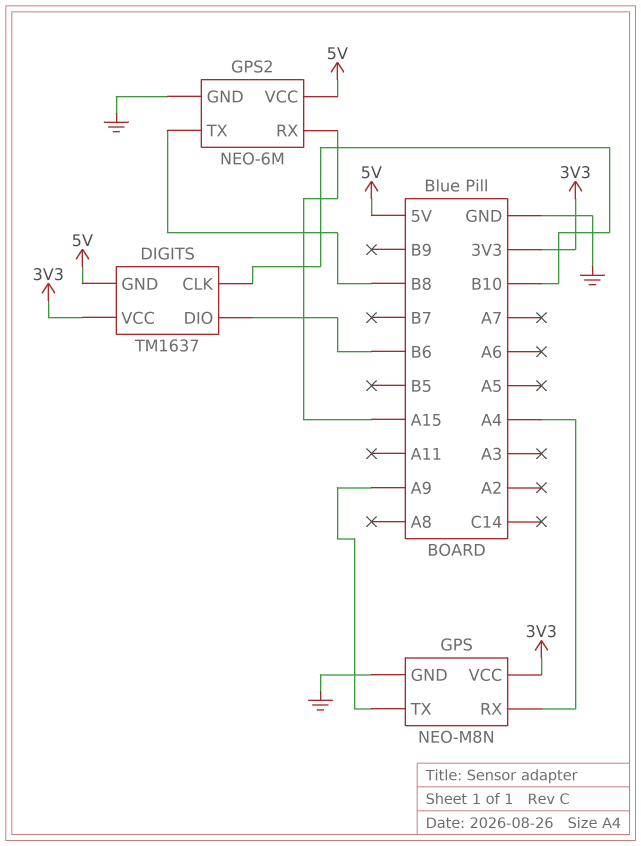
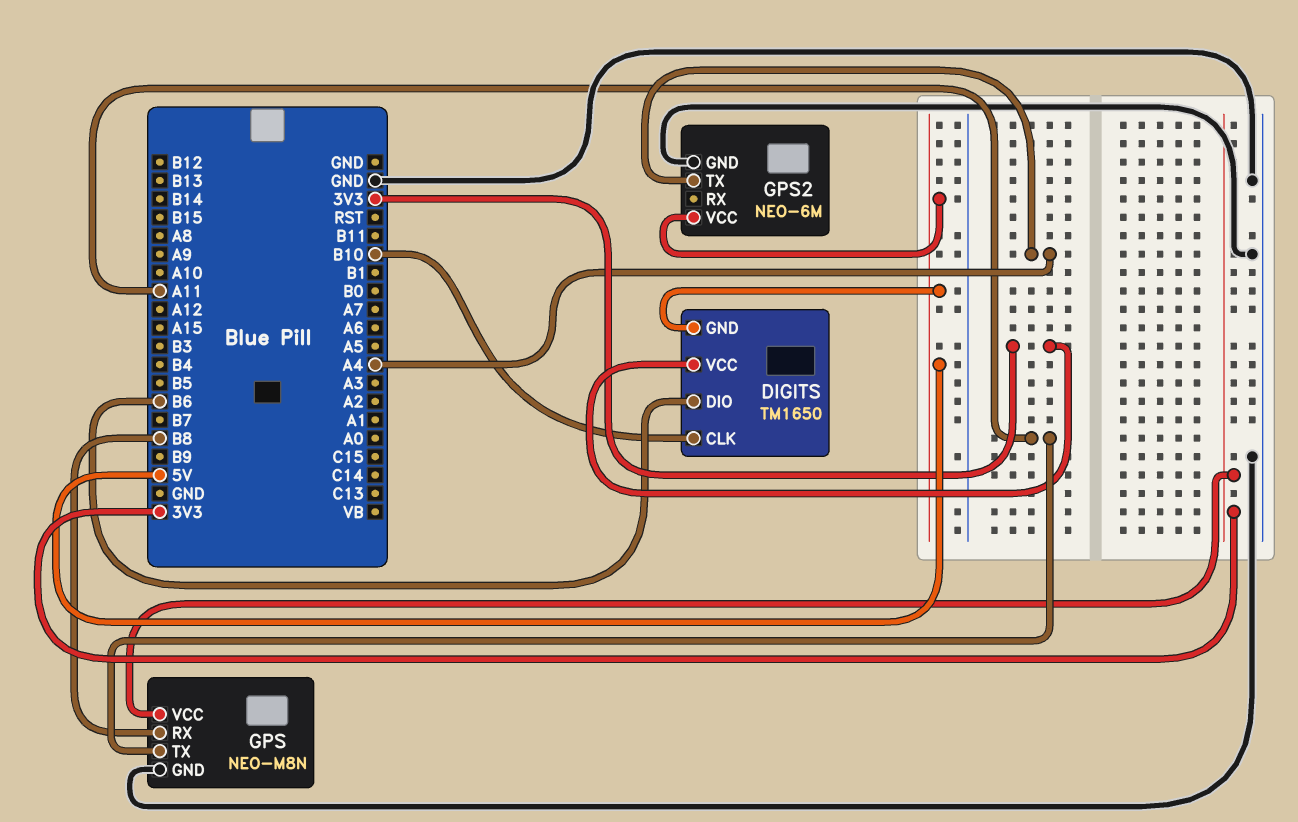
DIGITS: TM1637 -> TM1650
GPS pin RX: A4 -> B8
GPS pin TX: A9 -> A11
GPS2 pin RX: A15 -> none
GPS2 pin TX: B8 -> A4

